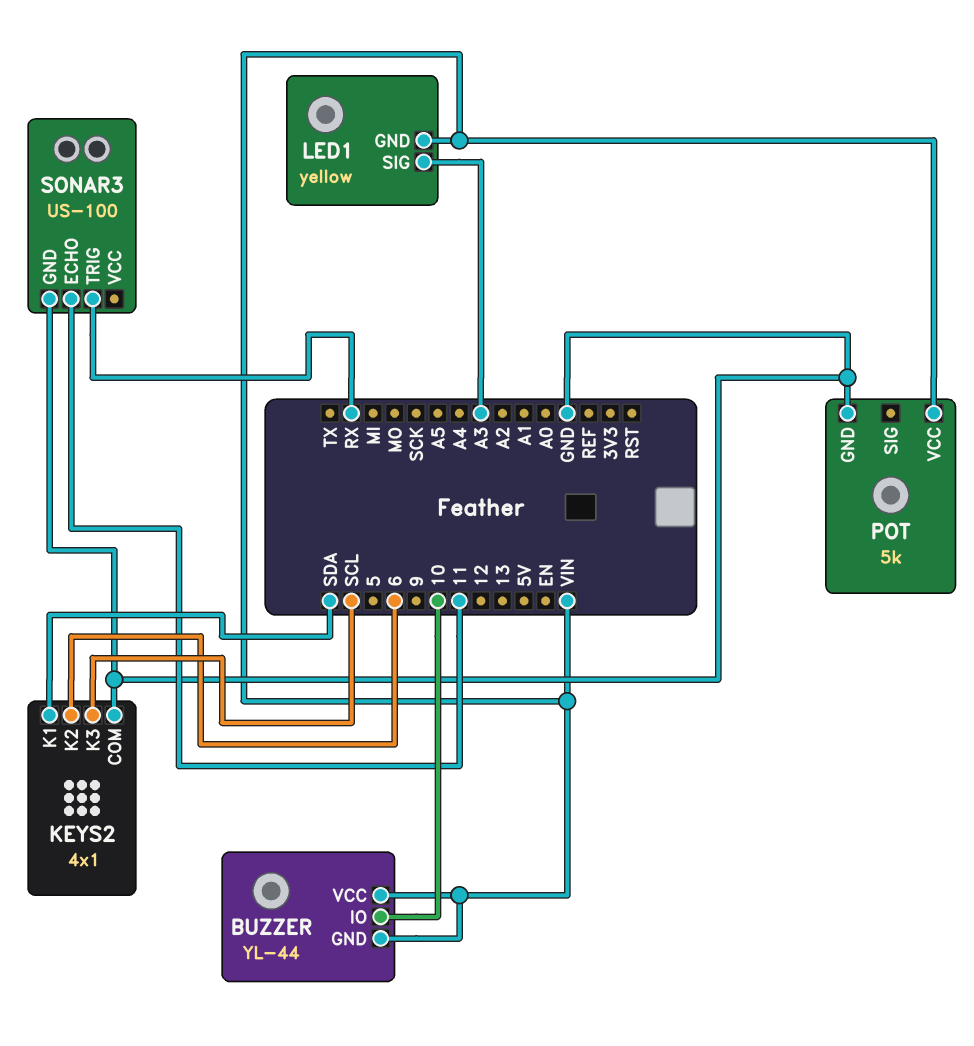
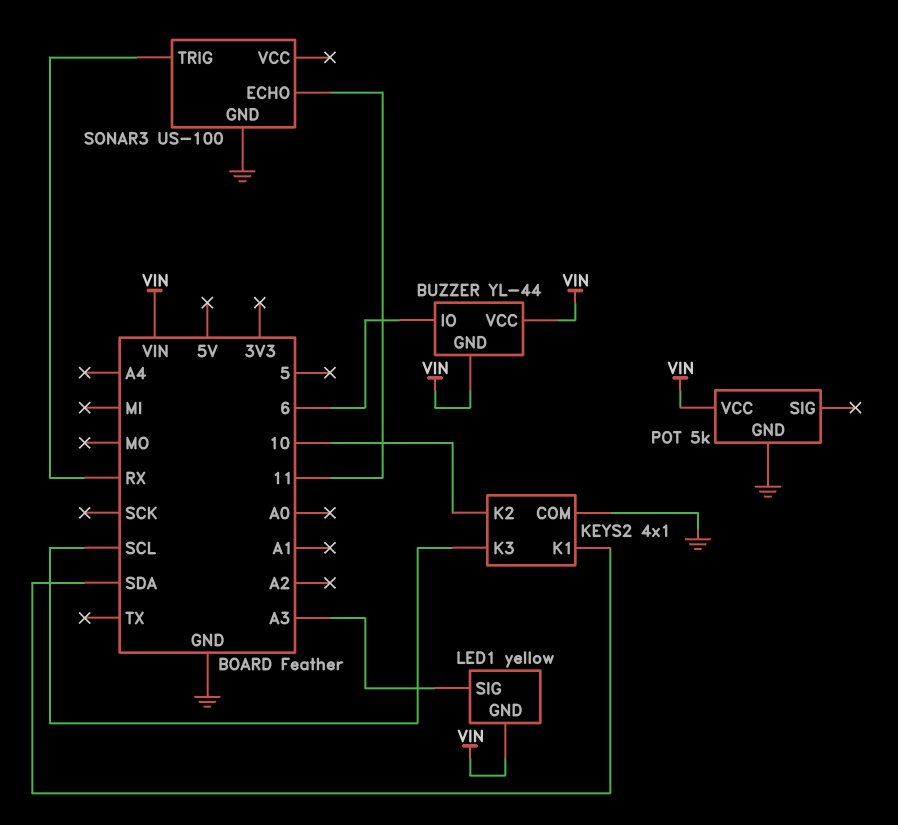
BUZZER pin IO: 10 -> 6
KEYS2 pin K2: 6 -> 10

